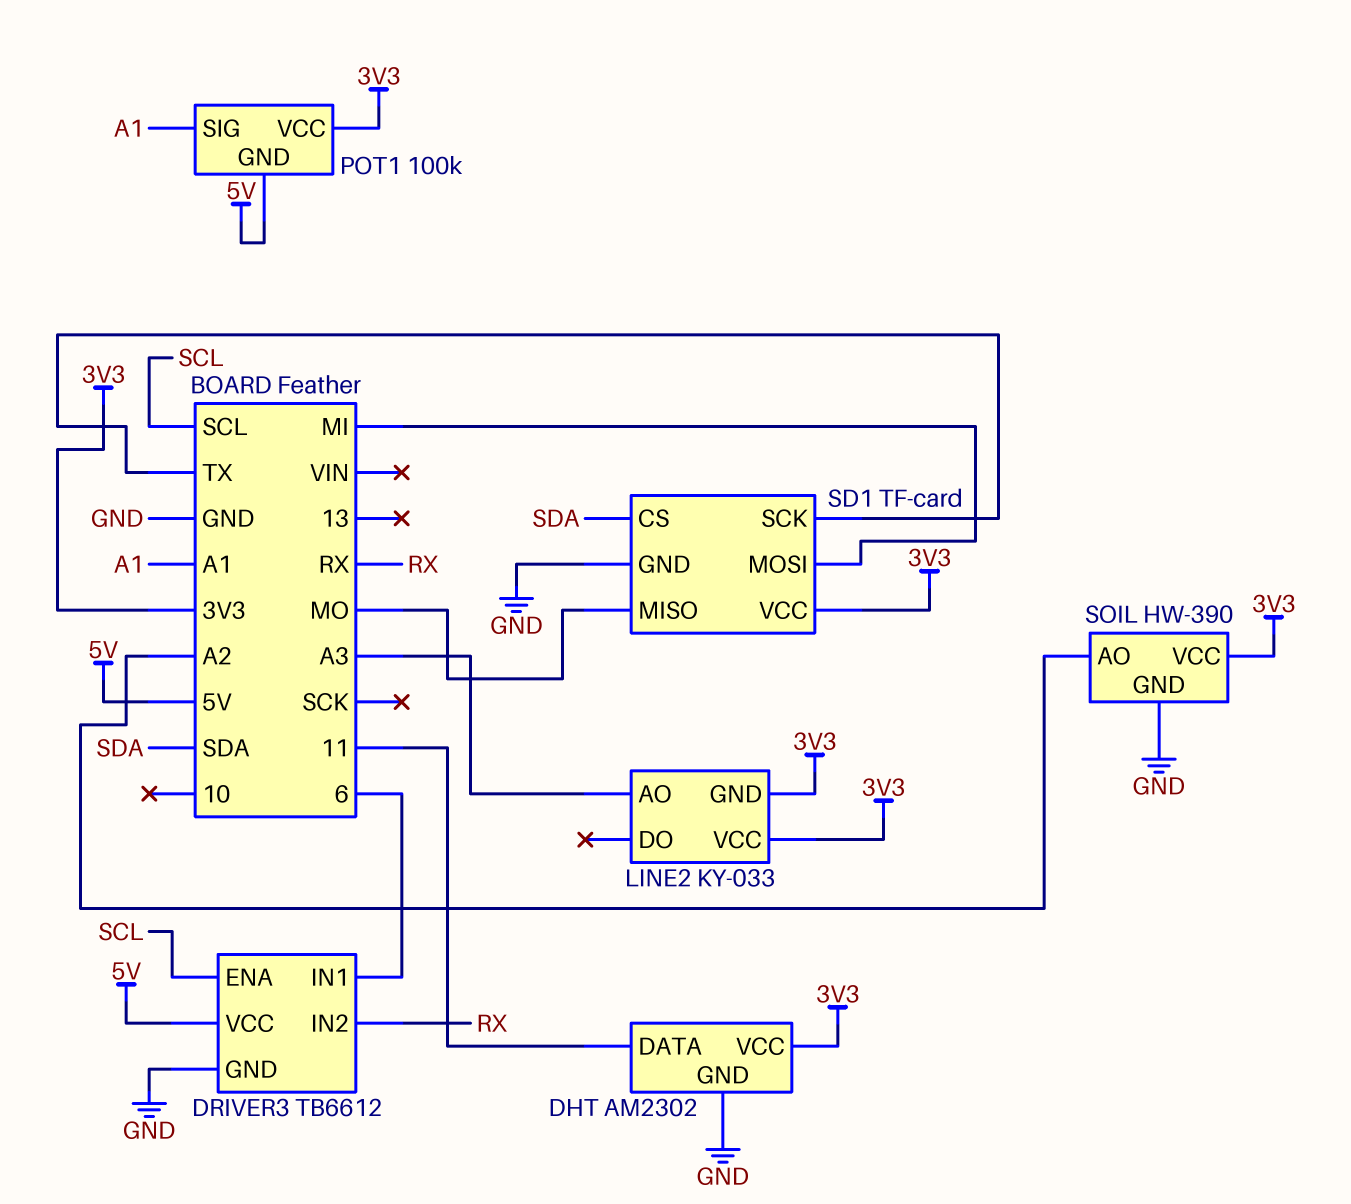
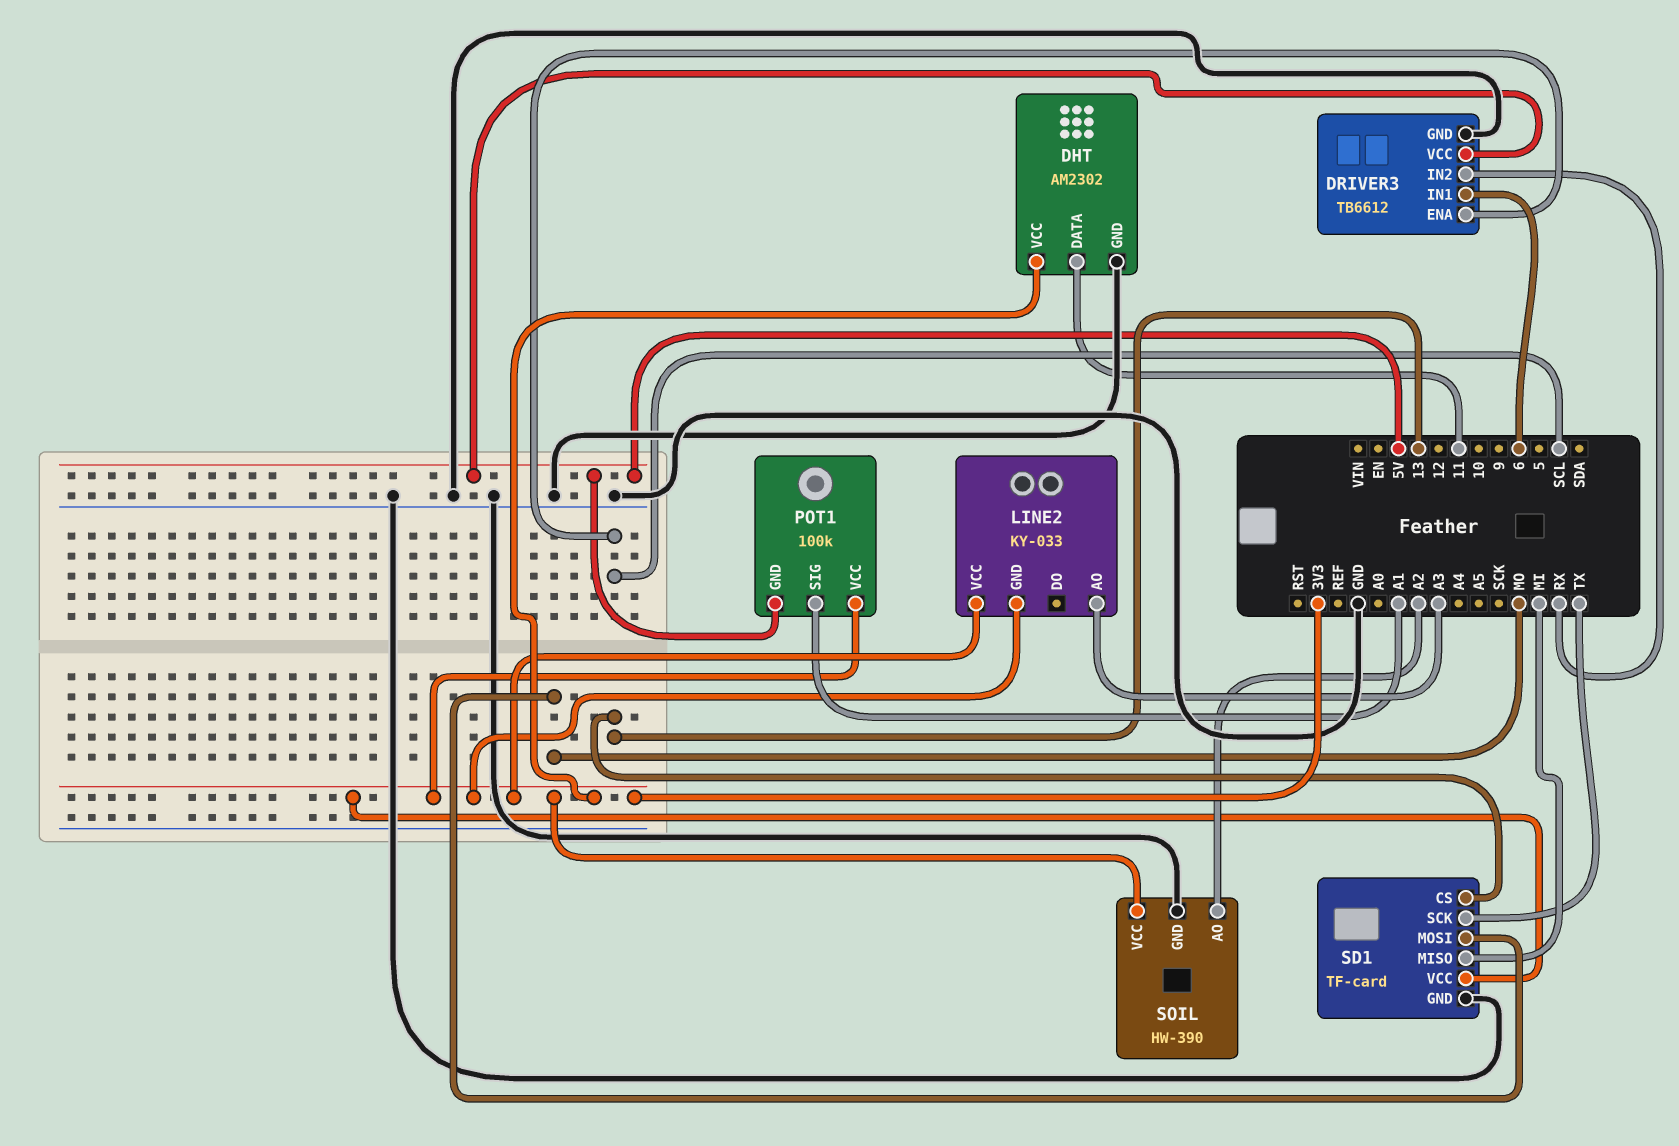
SD1 pin CS: SDA -> 13
SD1 pin MISO: MO -> MI
SD1 pin MOSI: MI -> MO

